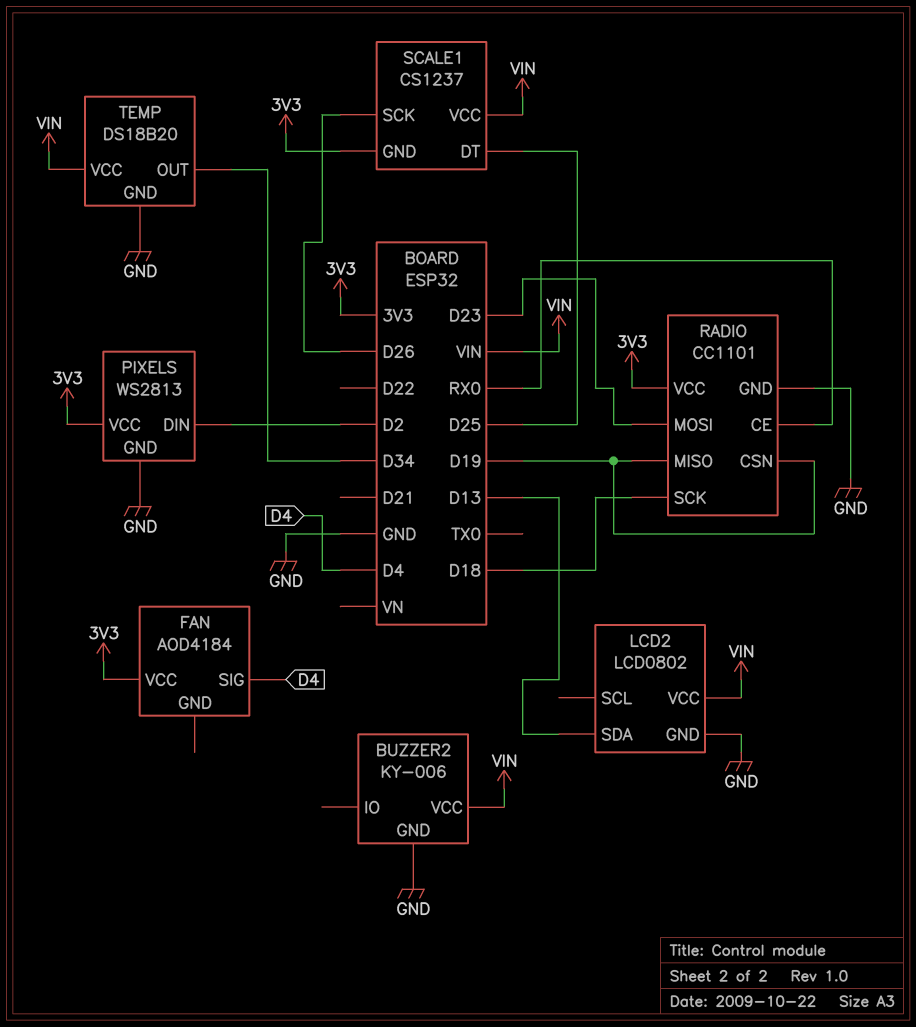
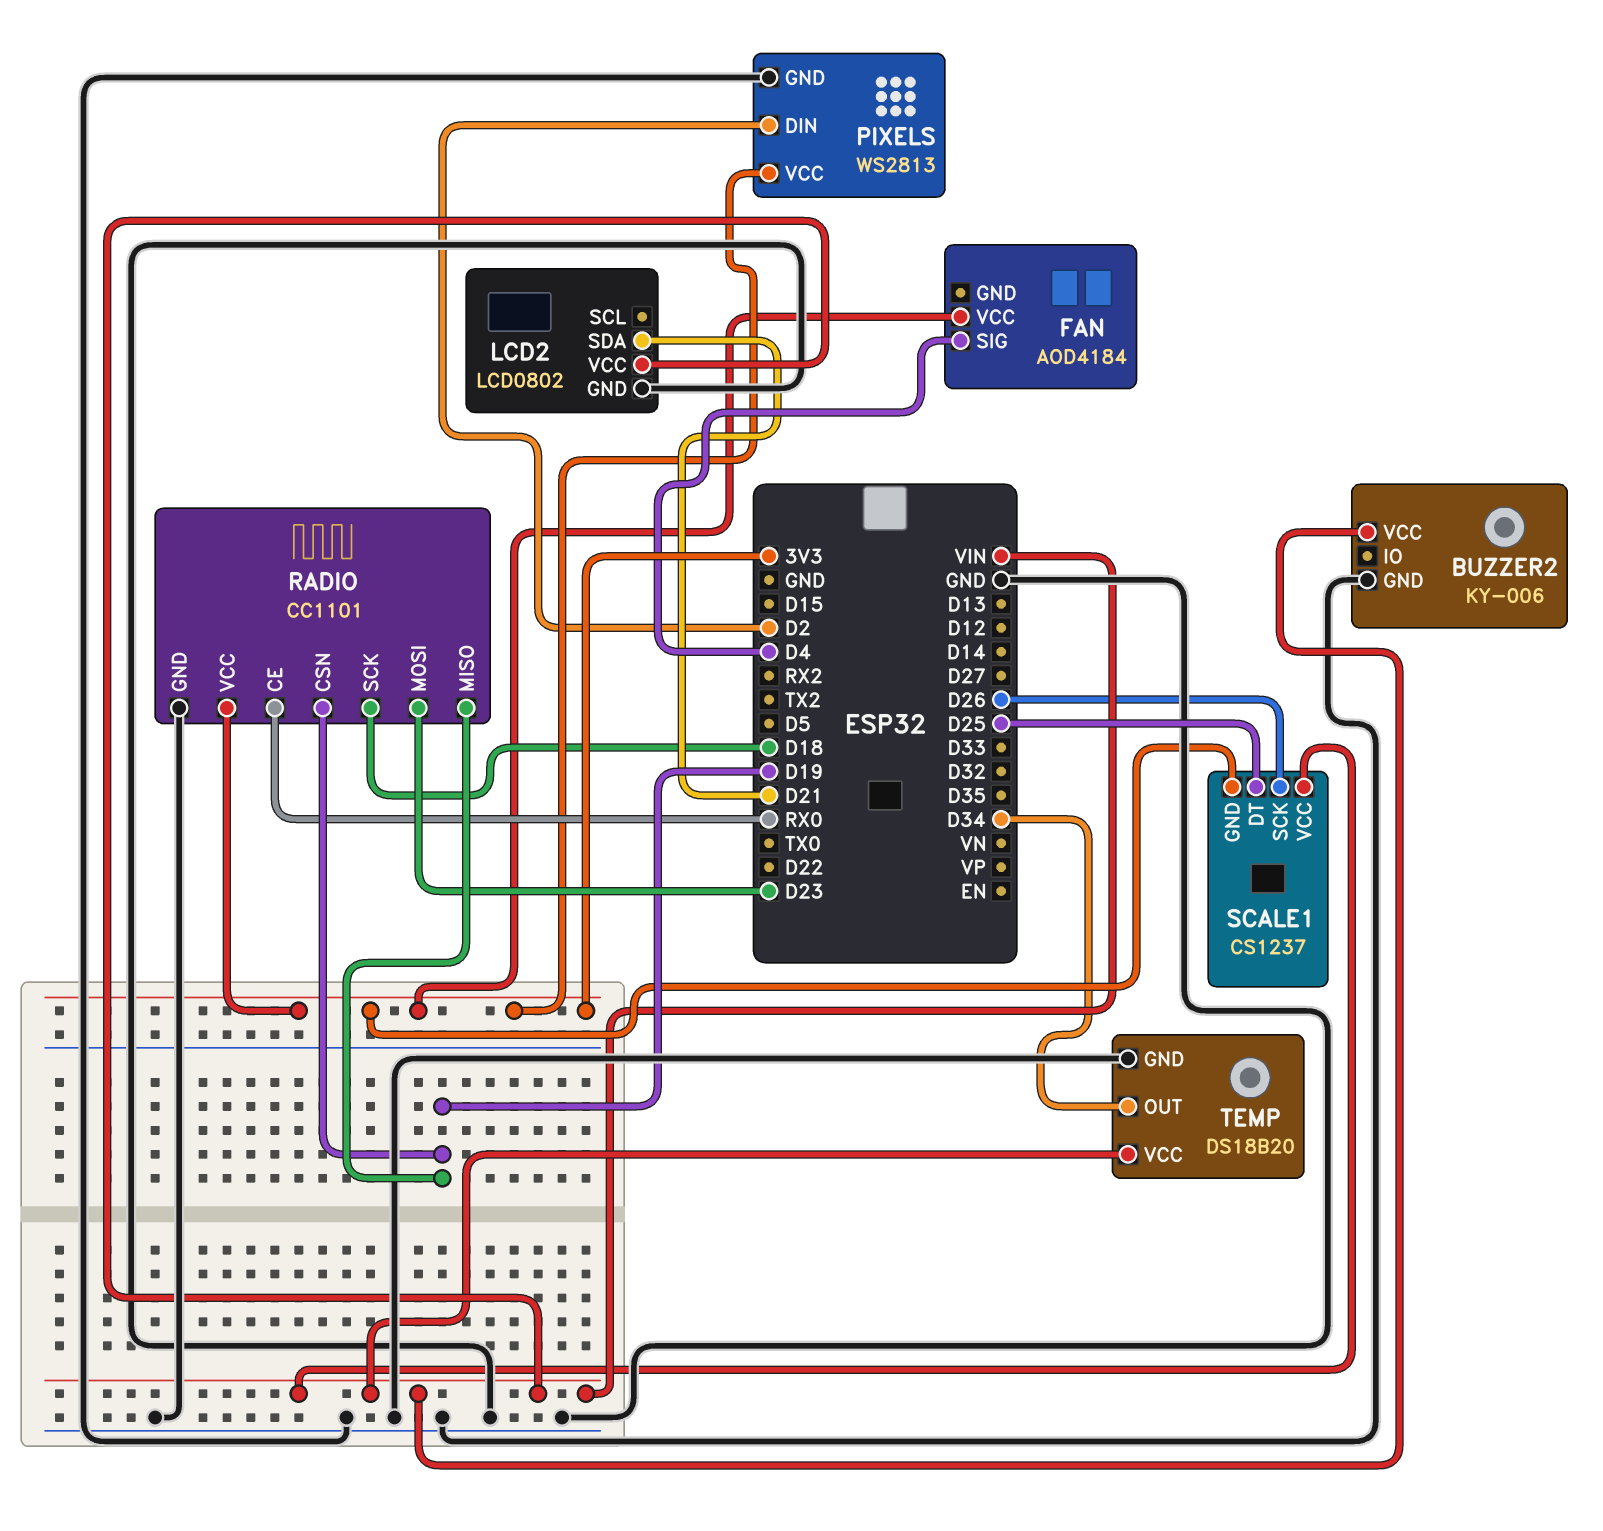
LCD2 pin SDA: D13 -> D21

